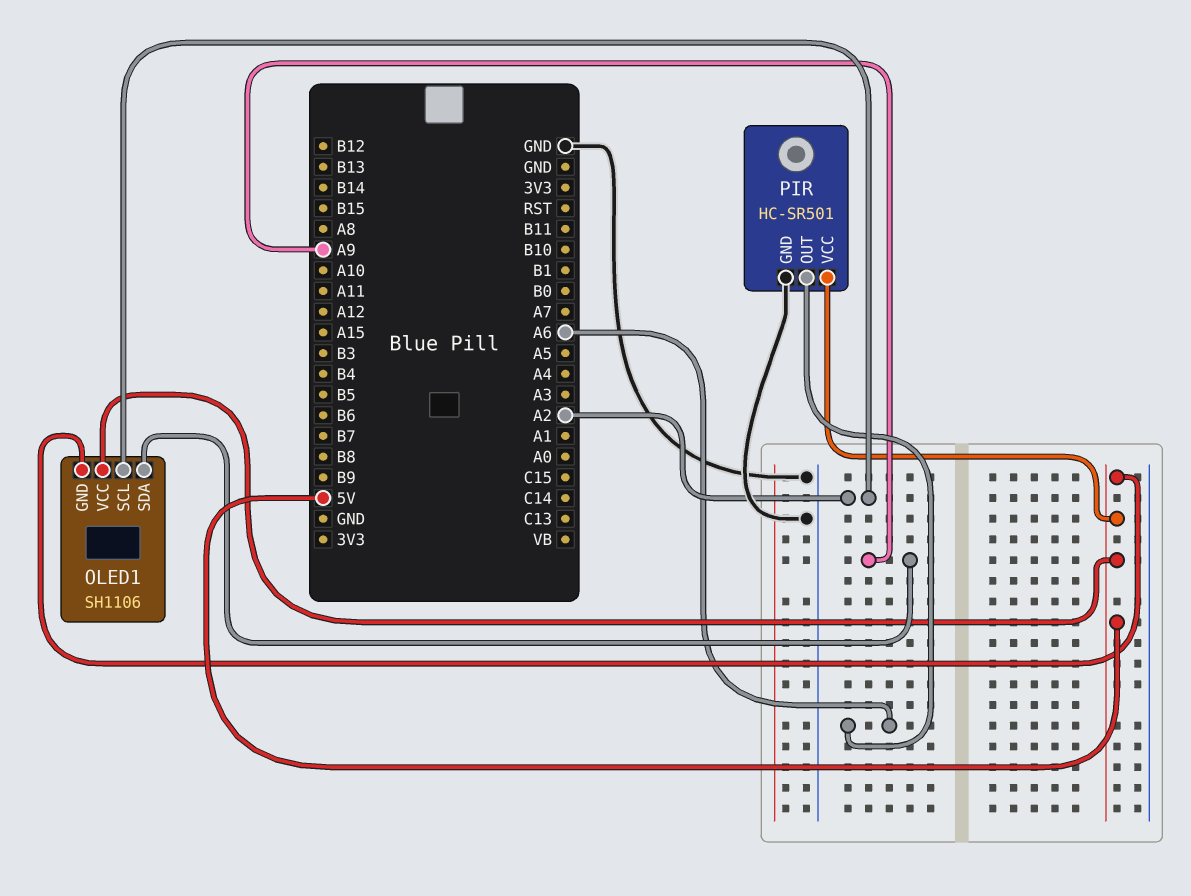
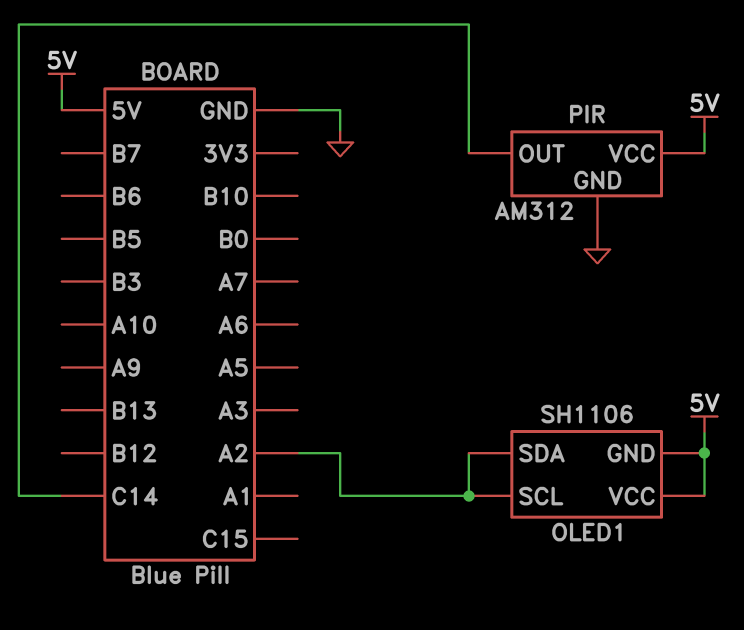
OLED1 pin SDA: A9 -> A2
PIR: HC-SR501 -> AM312
PIR pin OUT: A6 -> C14

